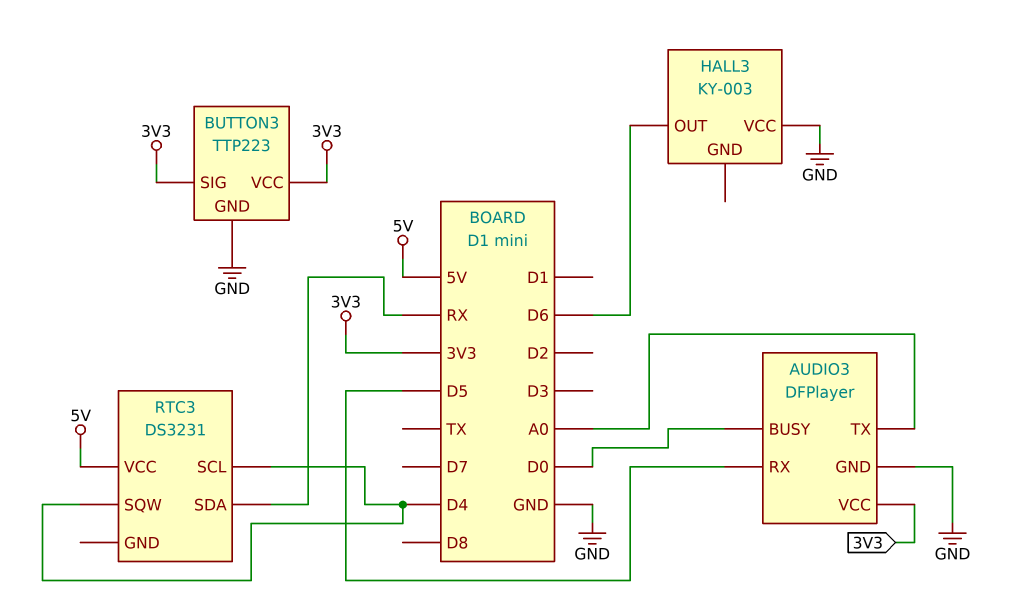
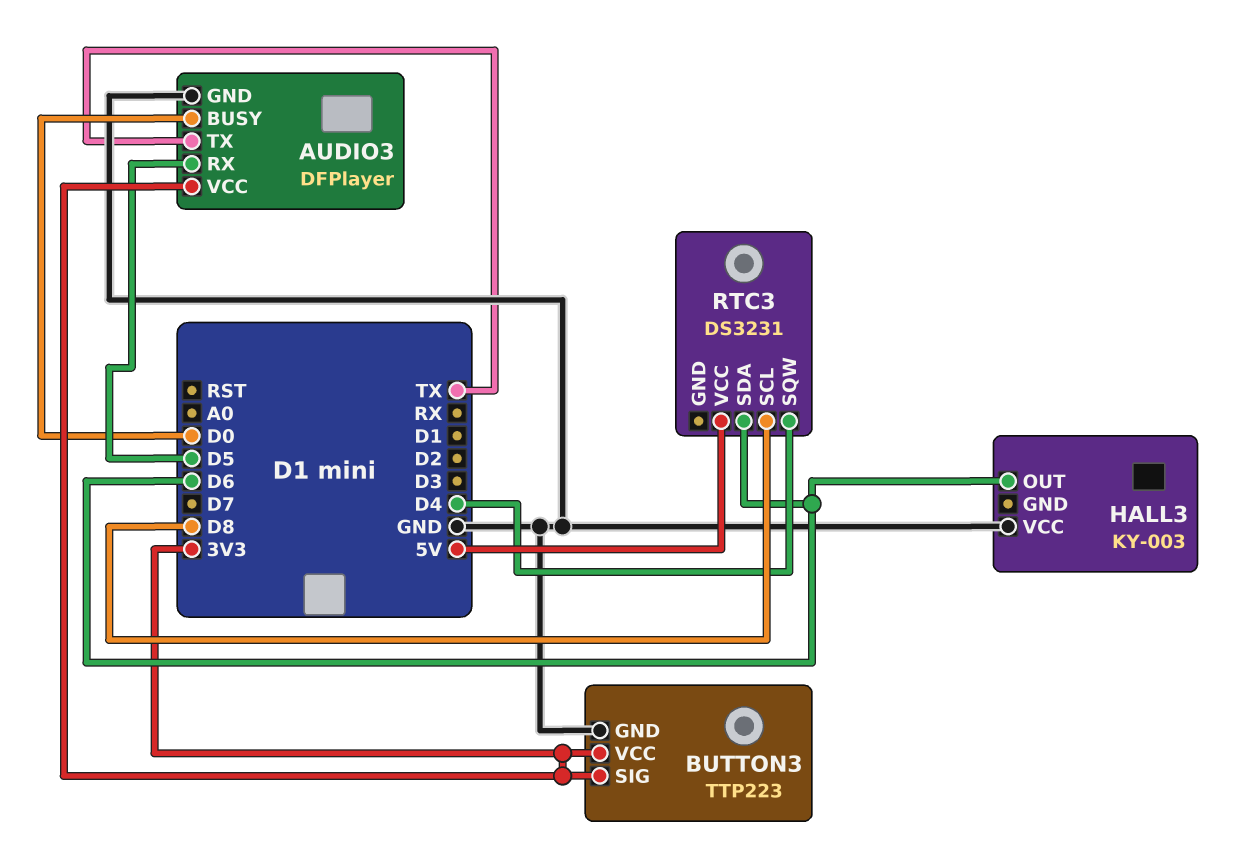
AUDIO3 pin TX: A0 -> TX
RTC3 pin SCL: D4 -> D8
RTC3 pin SDA: RX -> D6

